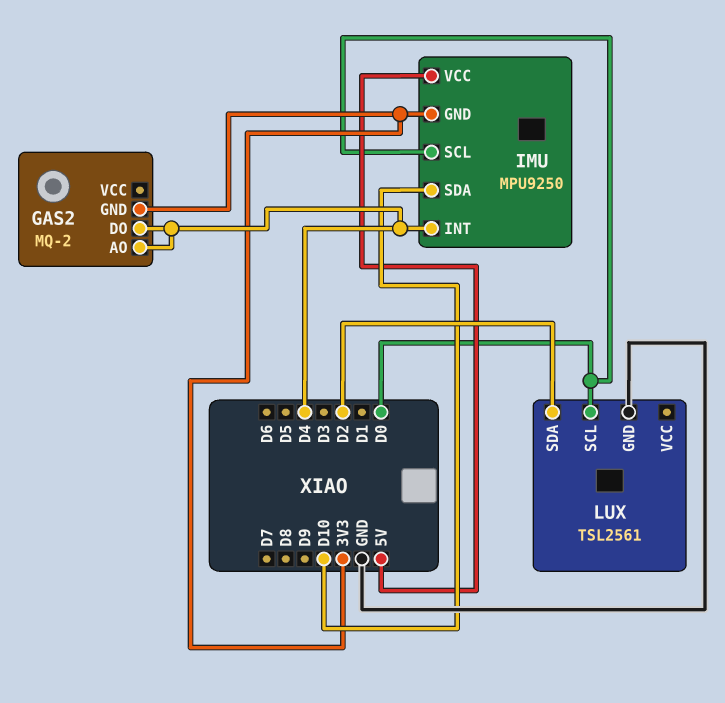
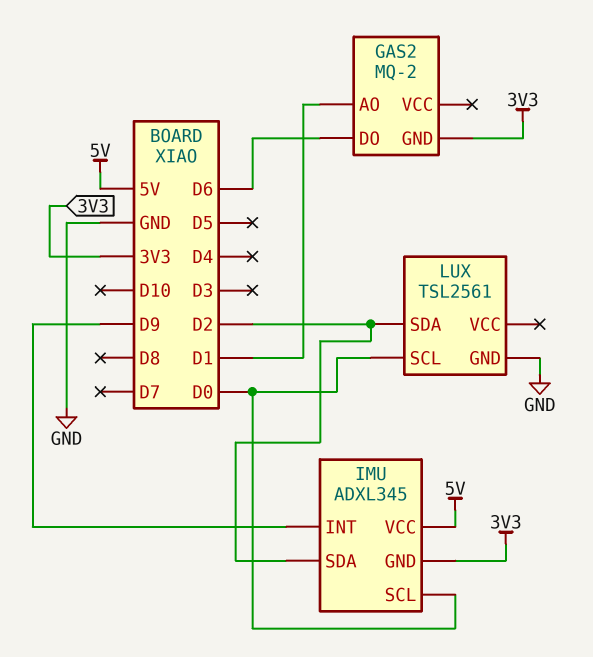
GAS2 pin AO: D4 -> D1
GAS2 pin DO: D4 -> D6
IMU: MPU9250 -> ADXL345
IMU pin INT: D4 -> D9
IMU pin SDA: D10 -> D2

